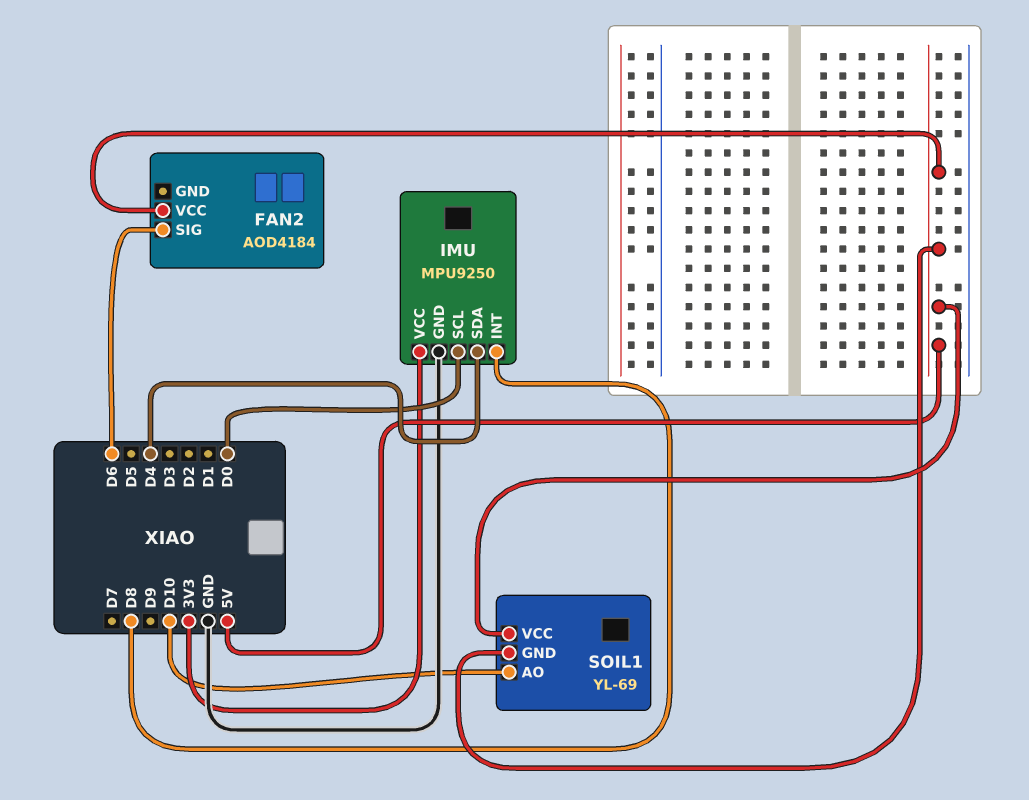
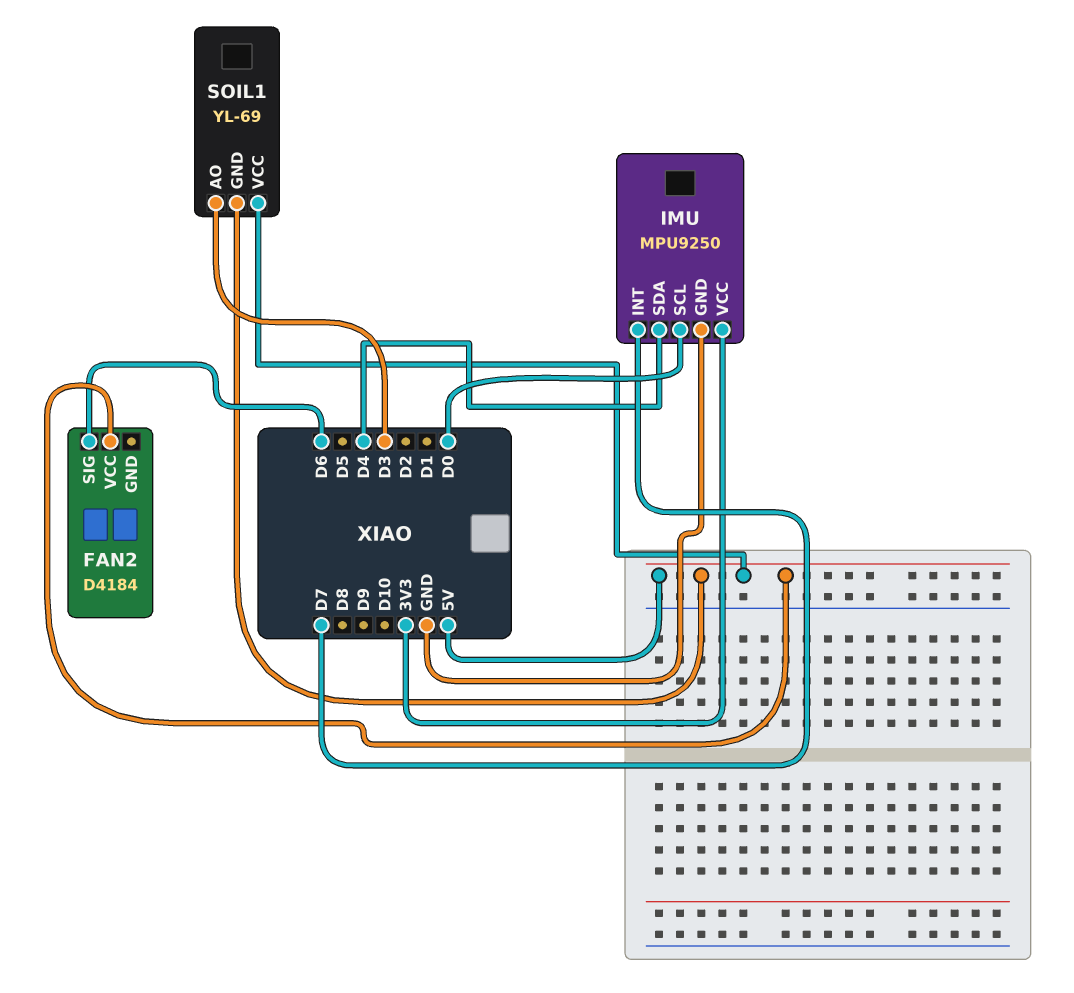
FAN2: AOD4184 -> D4184
IMU pin INT: D8 -> D7
SOIL1 pin AO: D10 -> D3

